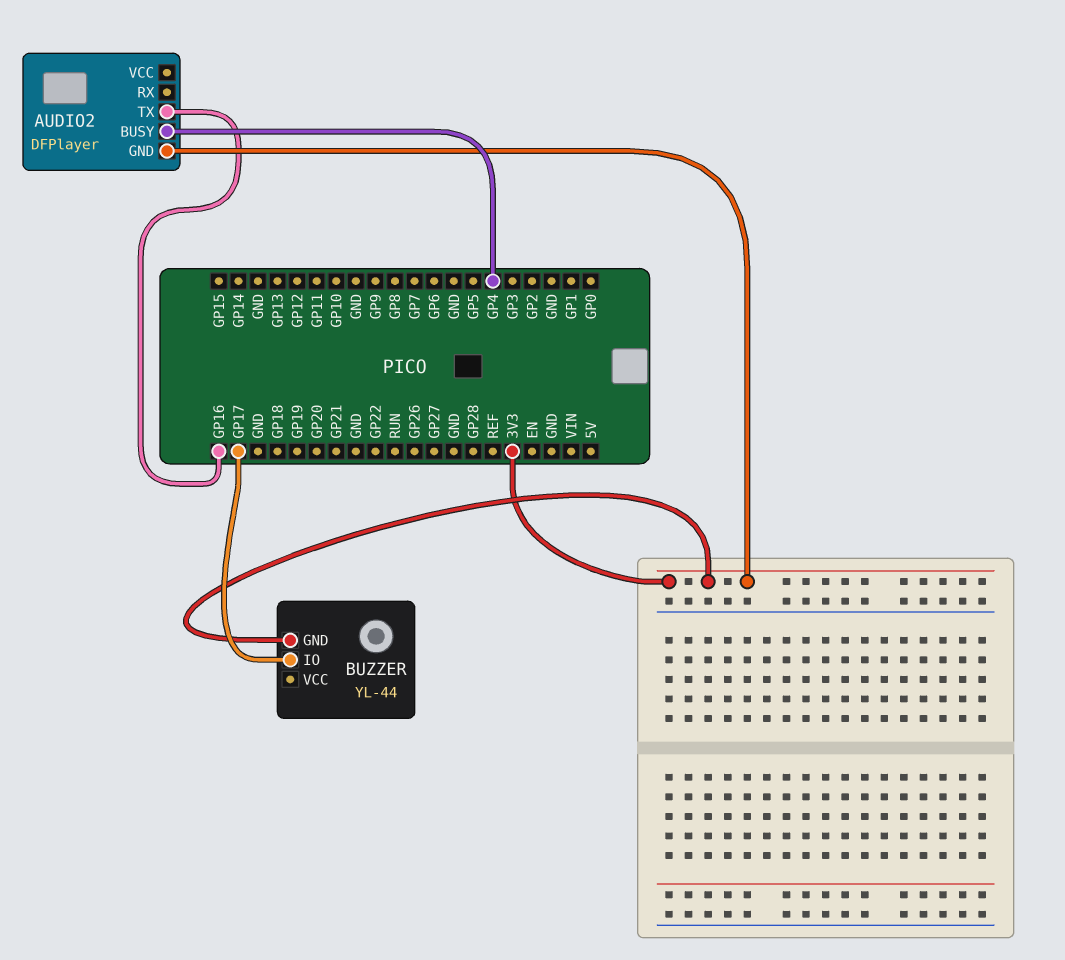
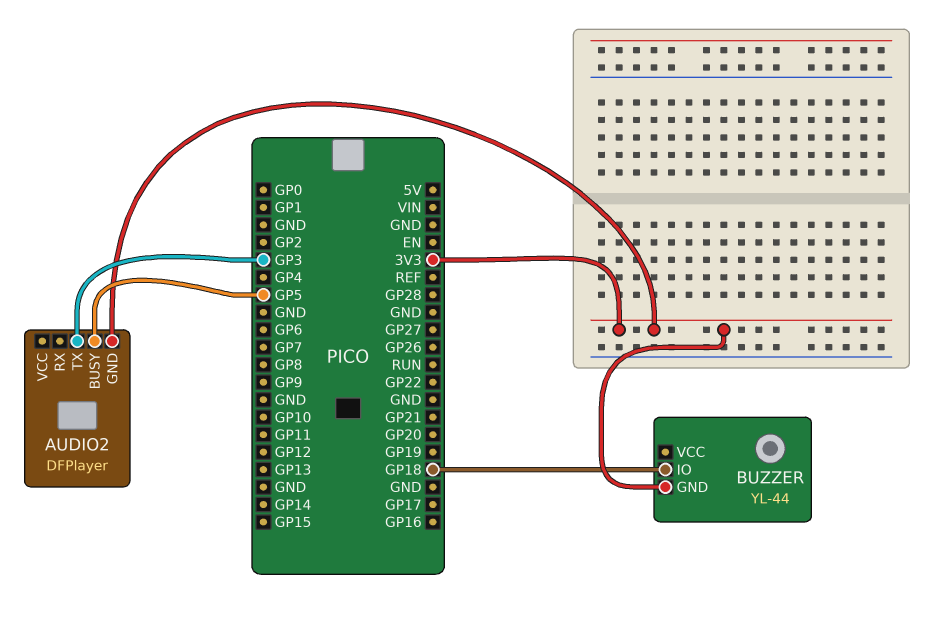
AUDIO2 pin BUSY: GP4 -> GP5
AUDIO2 pin TX: GP16 -> GP3
BUZZER pin IO: GP17 -> GP18

